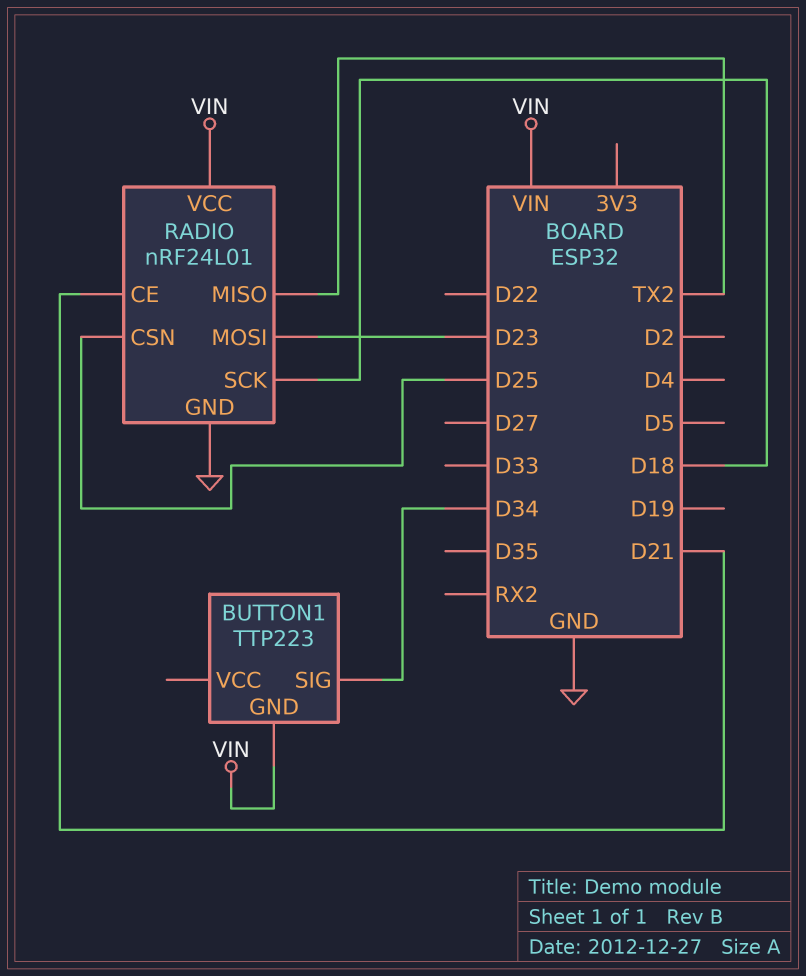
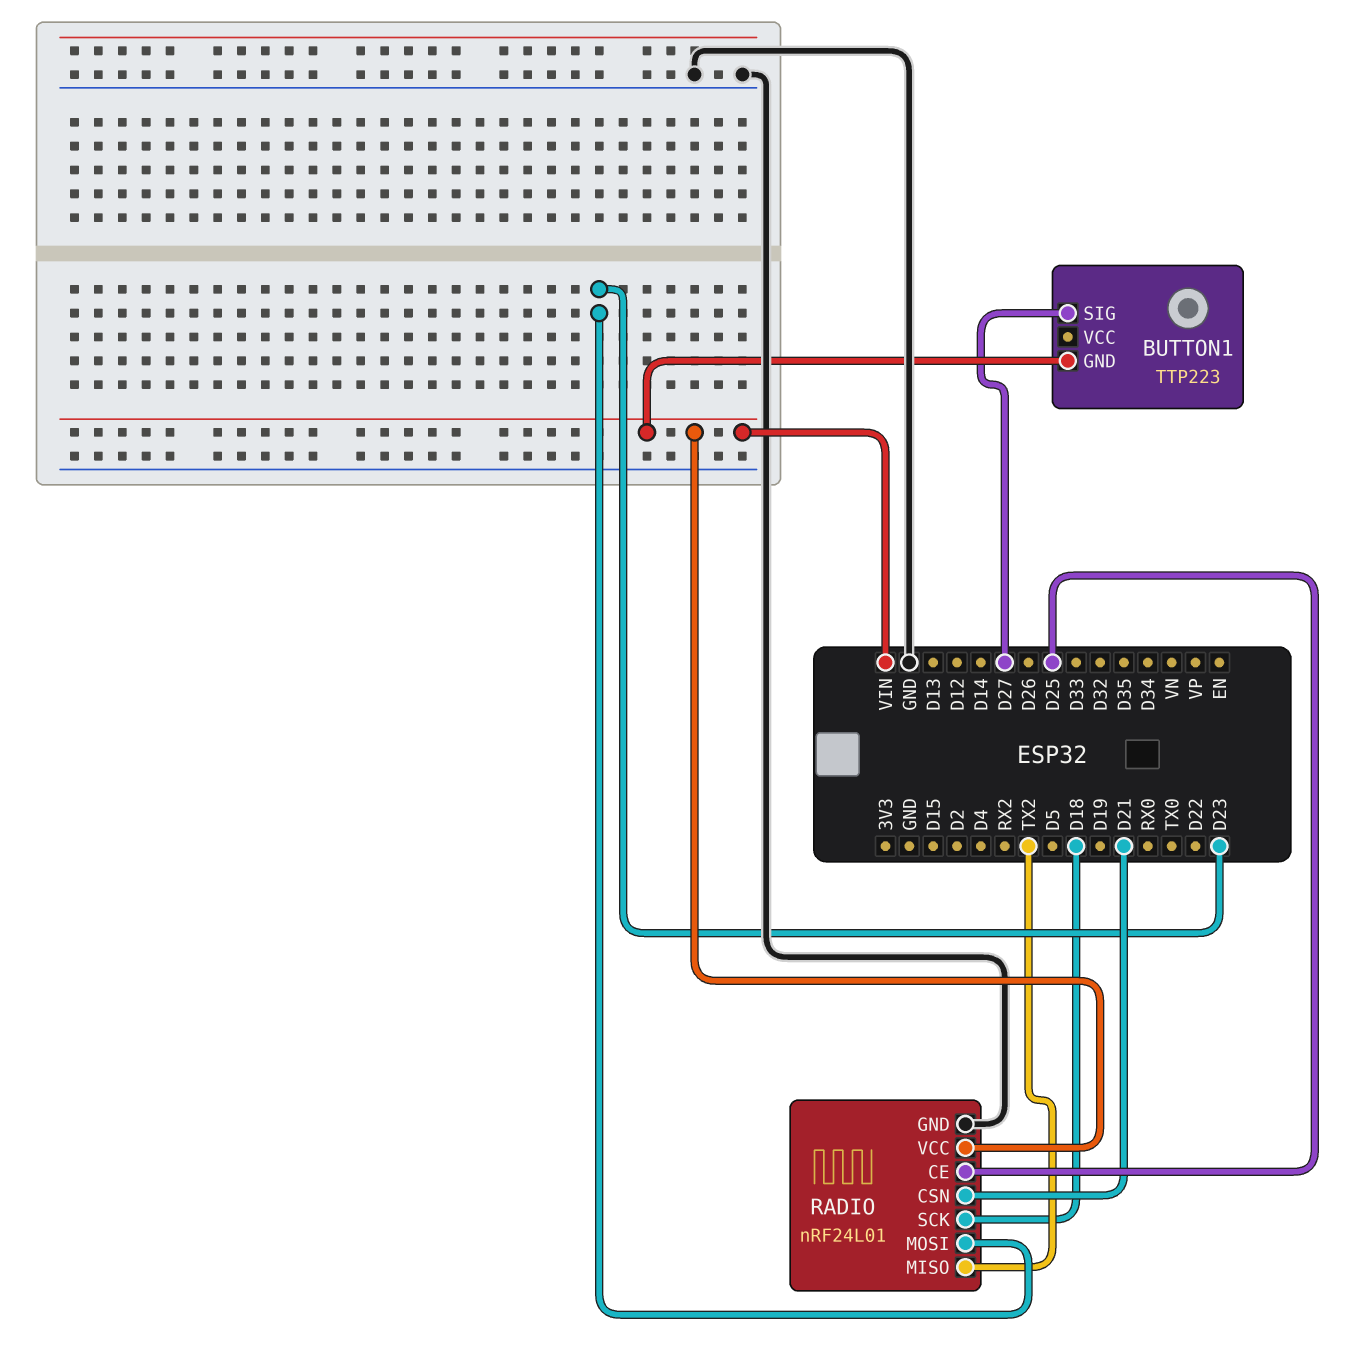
BUTTON1 pin SIG: D34 -> D27
RADIO pin CE: D21 -> D25
RADIO pin CSN: D25 -> D21

